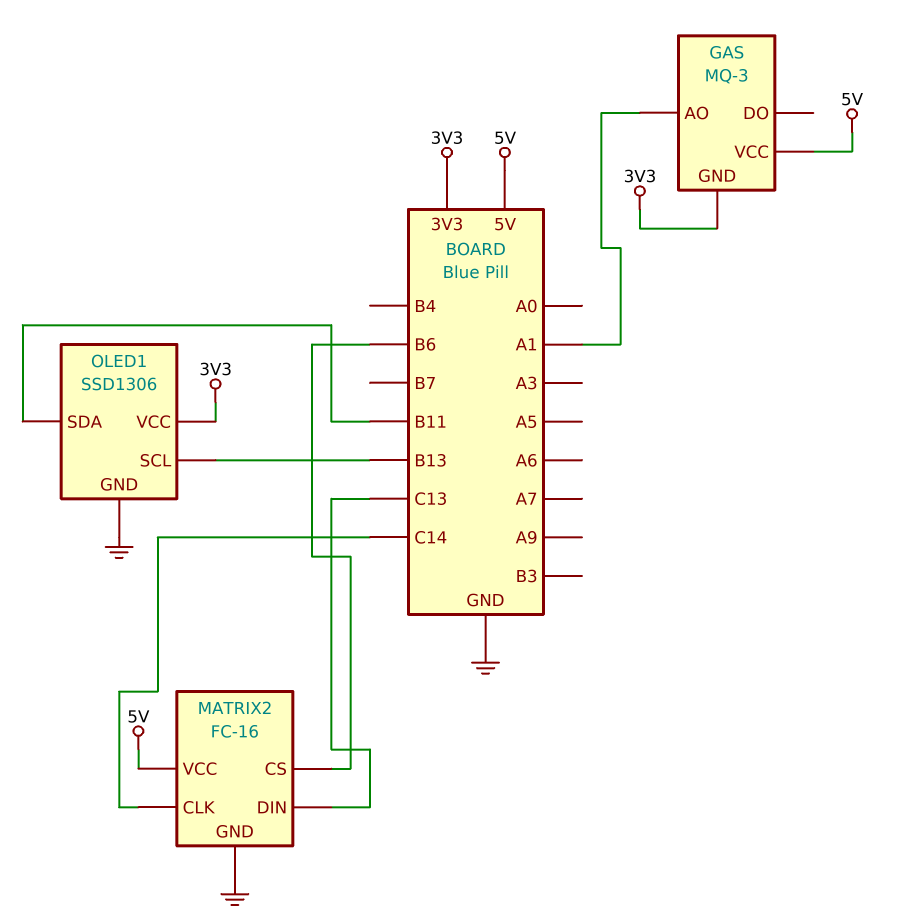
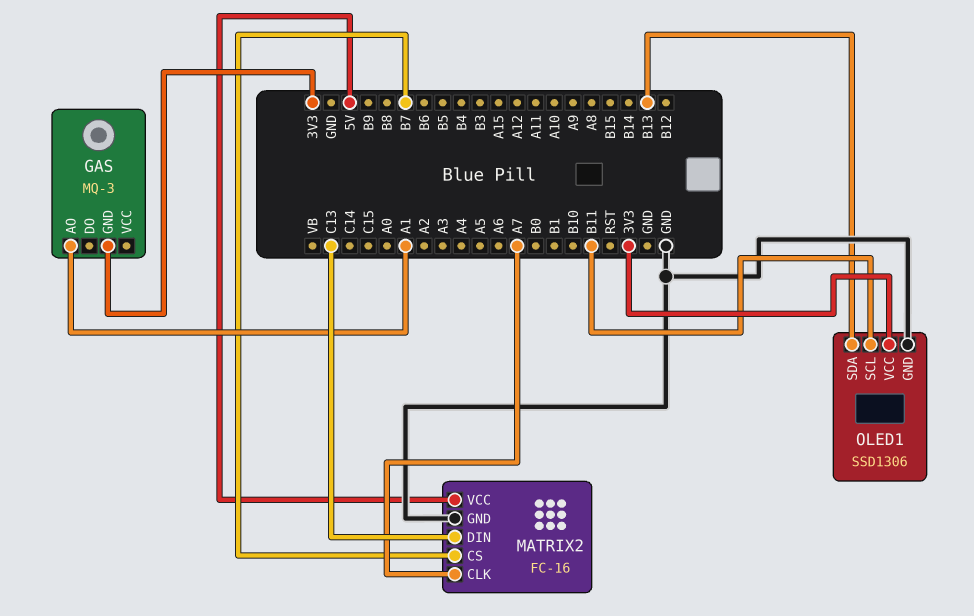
GAS pin VCC: 5V -> none
MATRIX2 pin CLK: C14 -> A7
MATRIX2 pin CS: B6 -> B7
OLED1 pin SCL: B13 -> B11
OLED1 pin SDA: B11 -> B13

